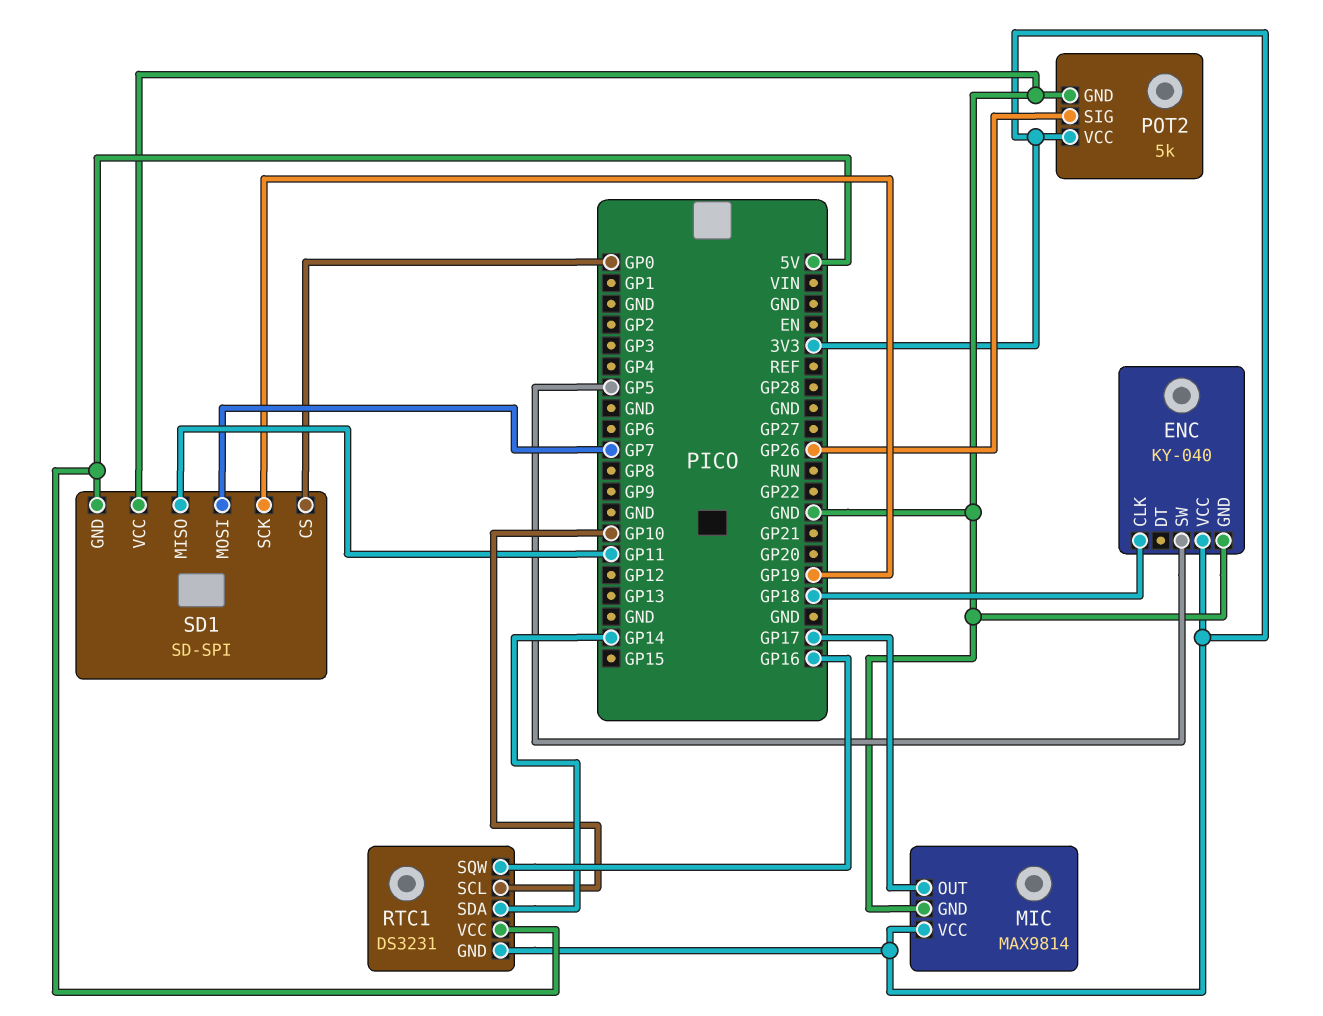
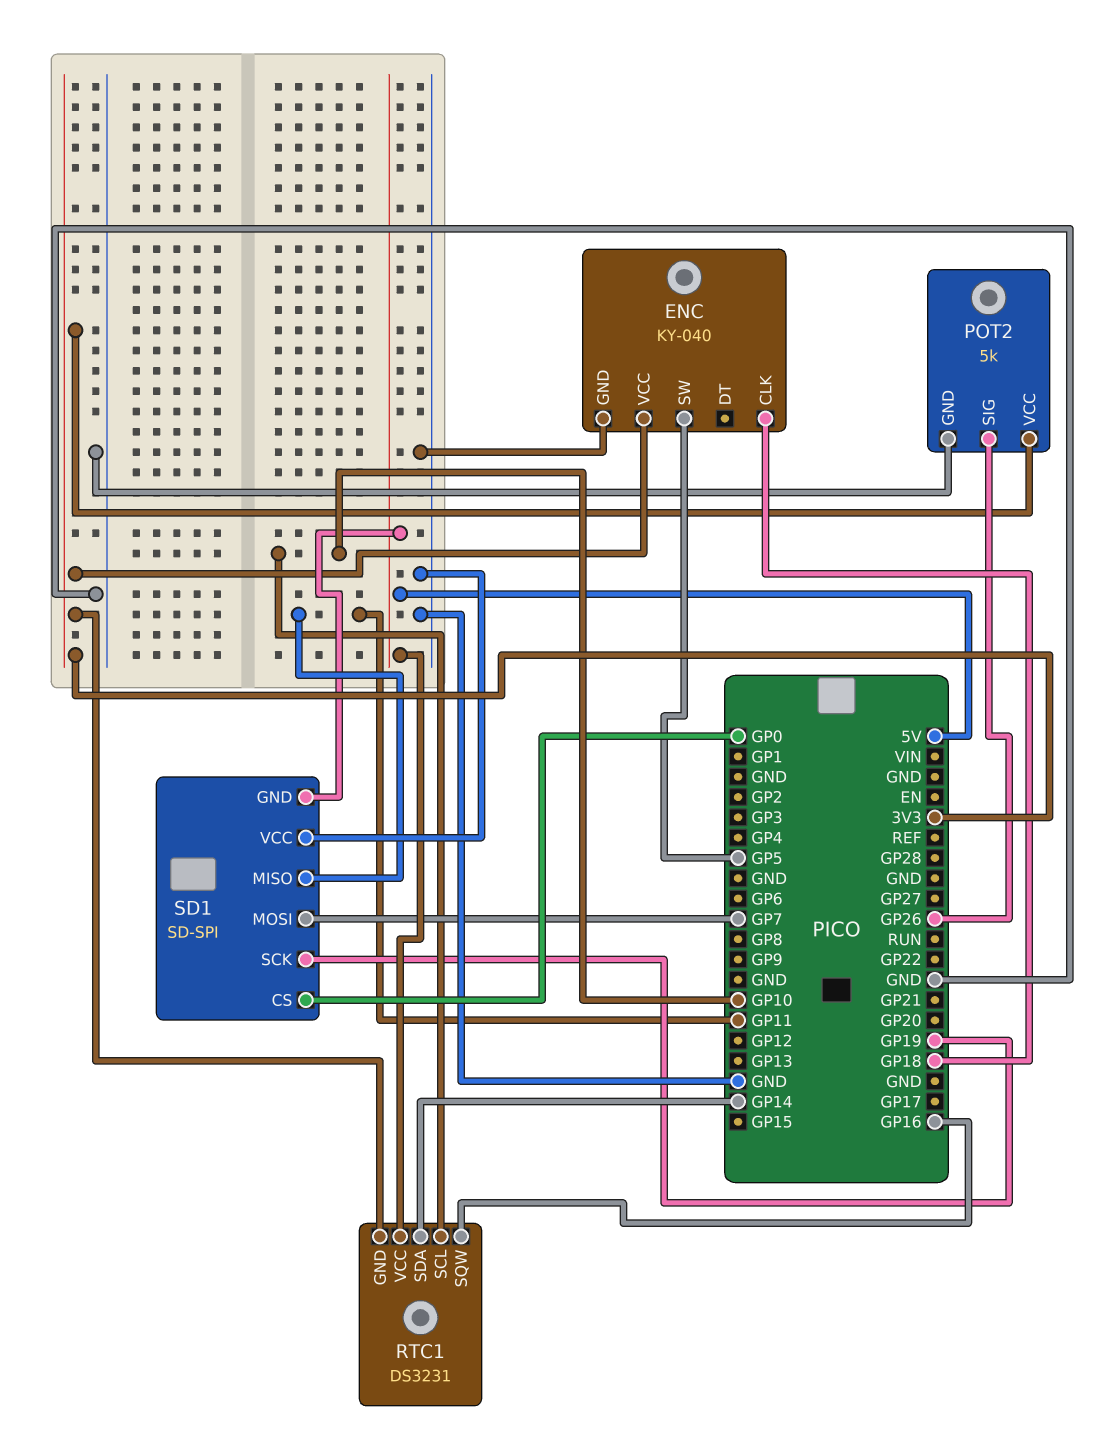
MIC: MAX9814 -> none
MIC pin GND: GND -> none
MIC pin OUT: GP17 -> none
MIC pin VCC: 3V3 -> none

